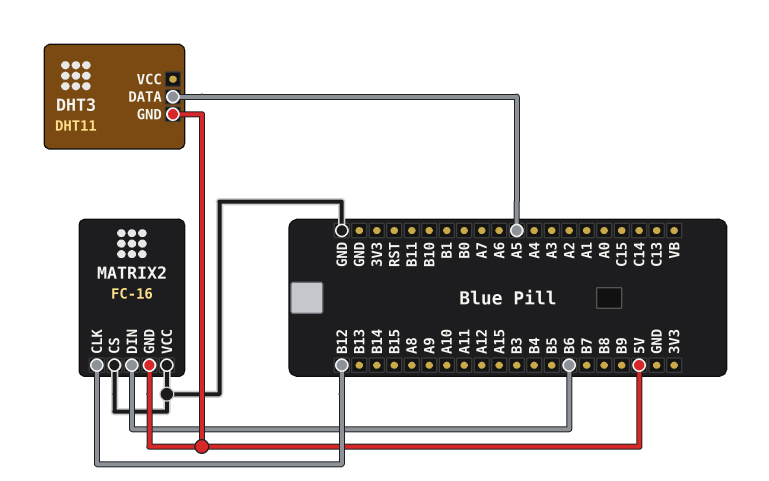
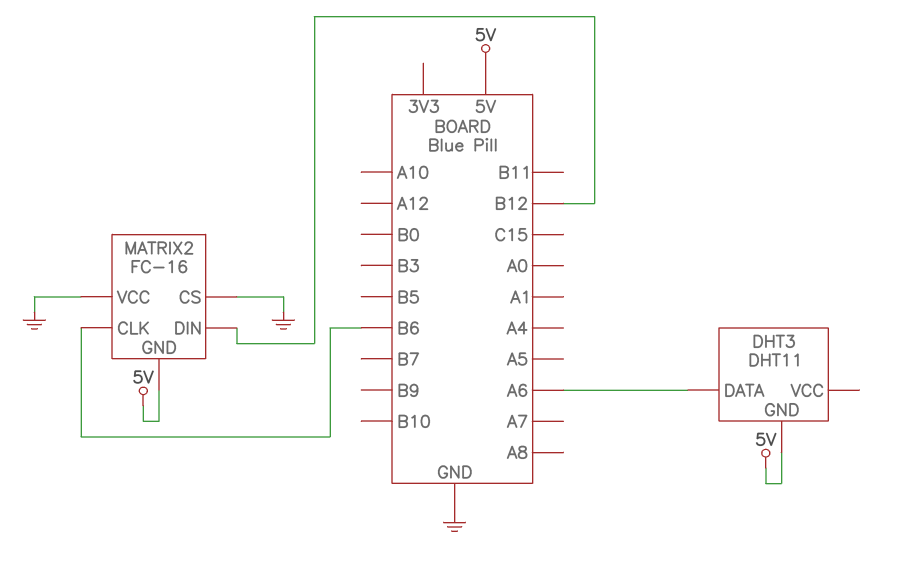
DHT3 pin DATA: A5 -> A6
MATRIX2 pin CLK: B12 -> B6
MATRIX2 pin DIN: B6 -> B12

